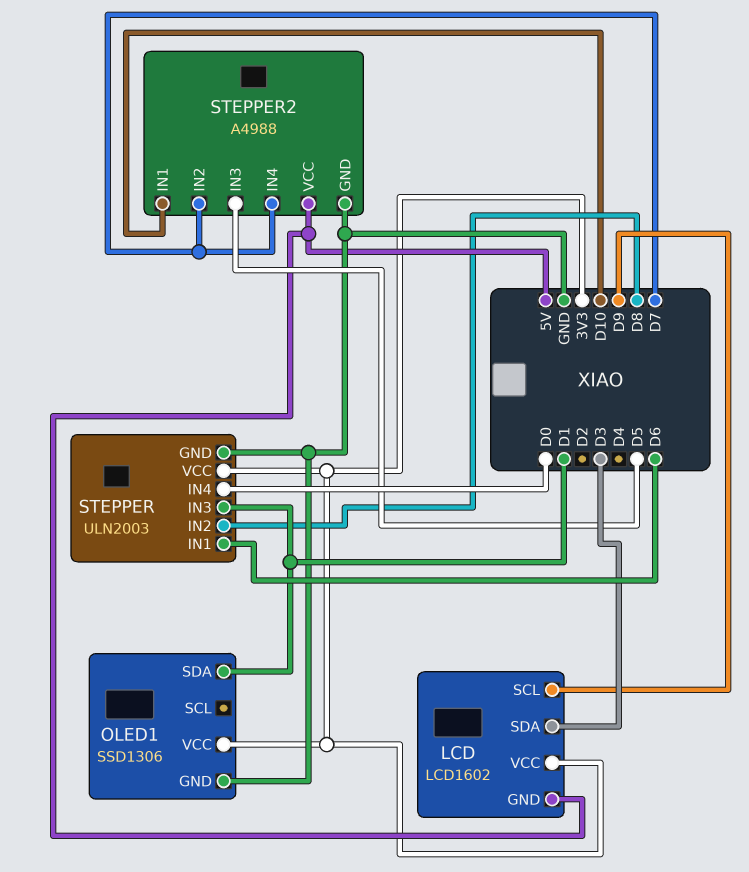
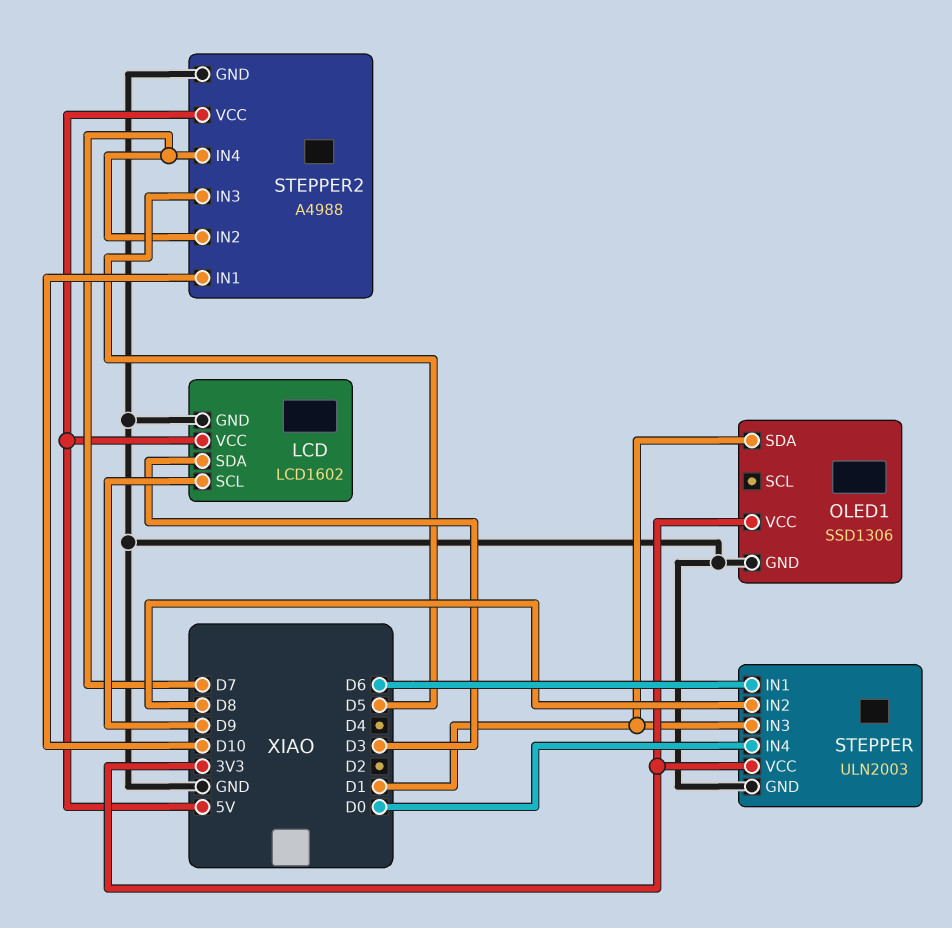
LCD pin GND: 5V -> GND
LCD pin VCC: 3V3 -> 5V

